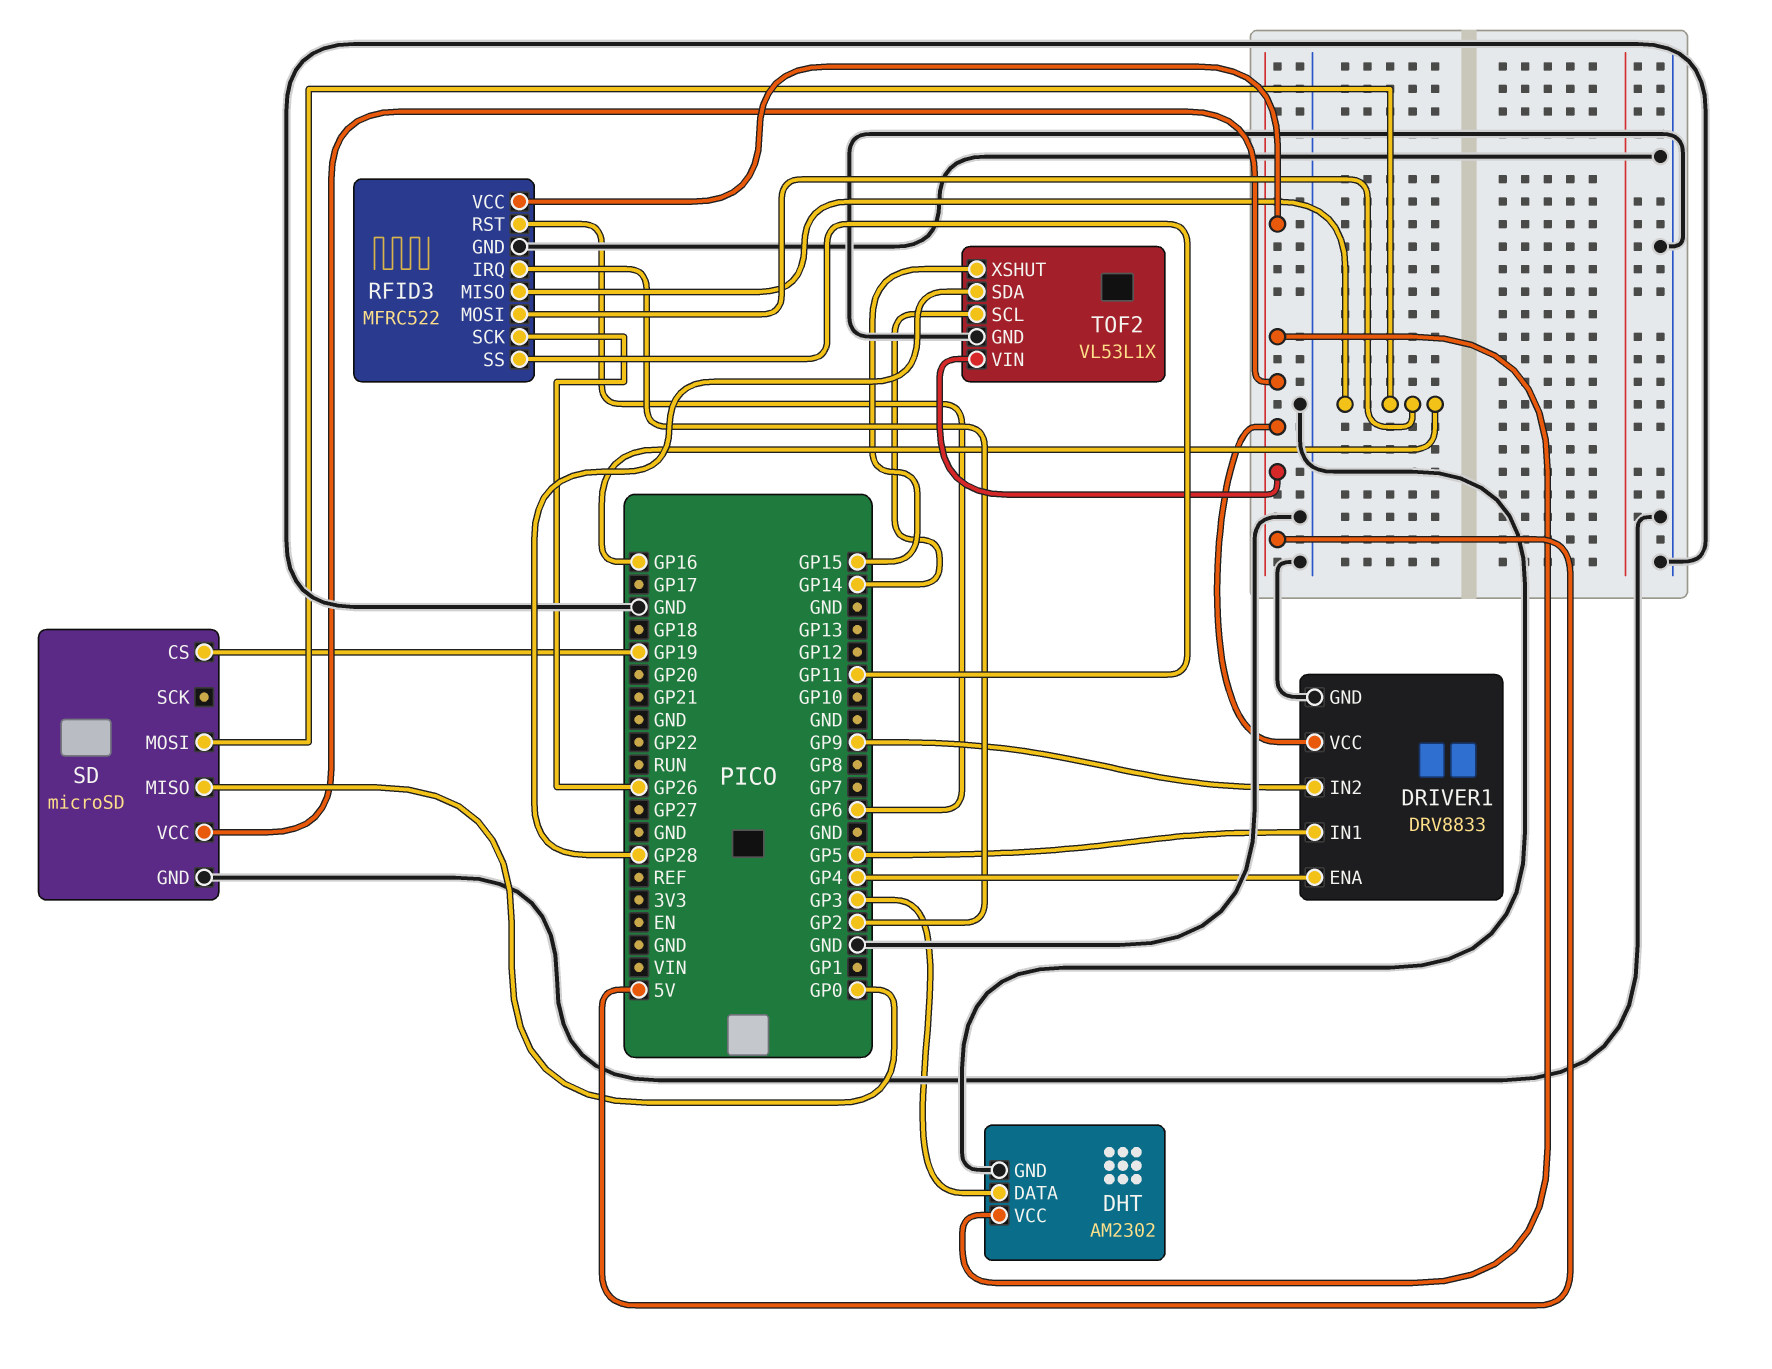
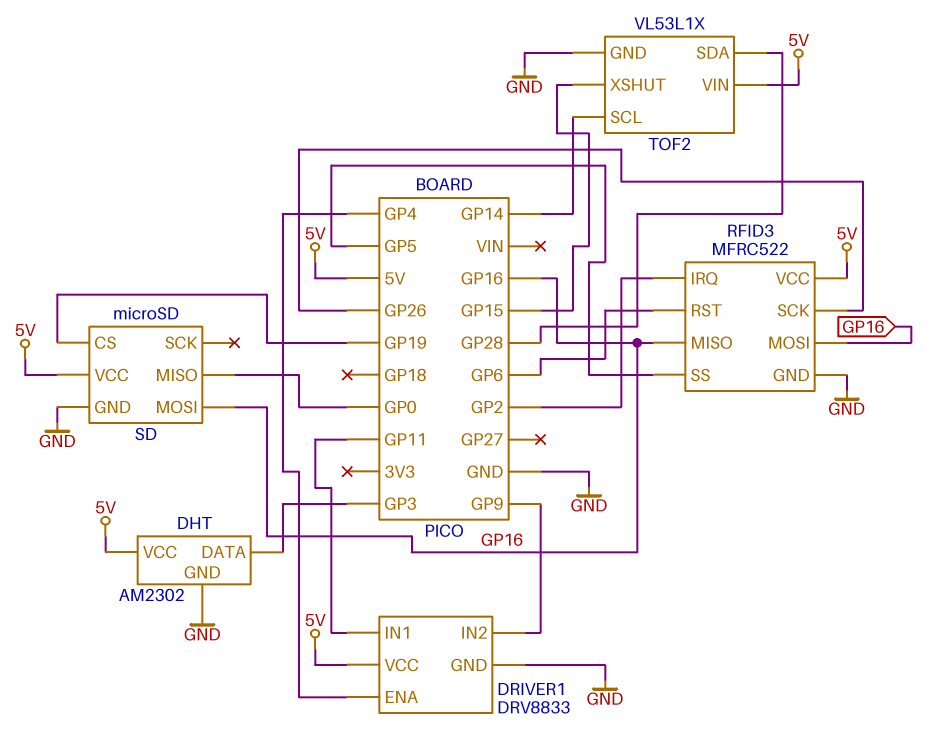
DRIVER1 pin IN1: GP5 -> GP11
RFID3 pin SS: GP11 -> GP5

